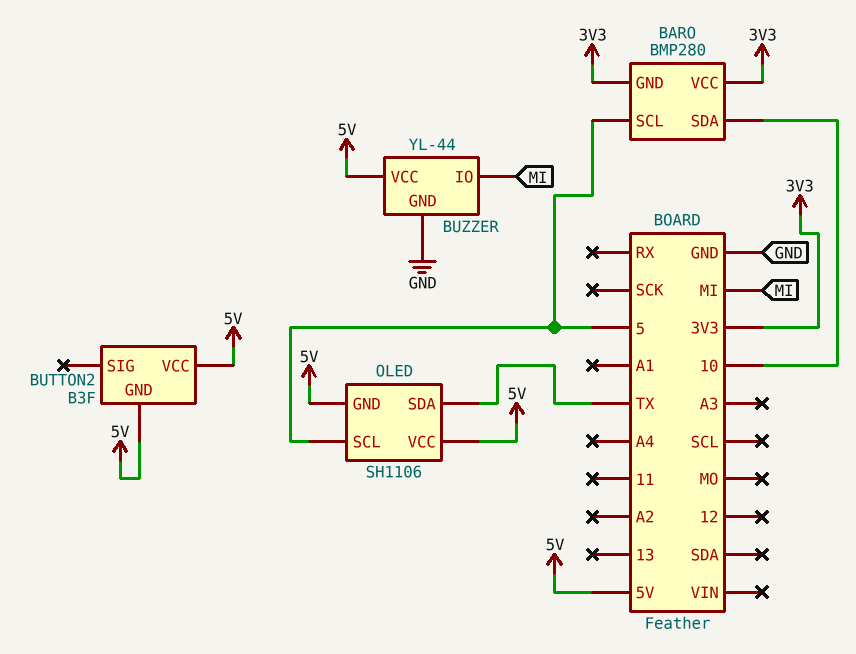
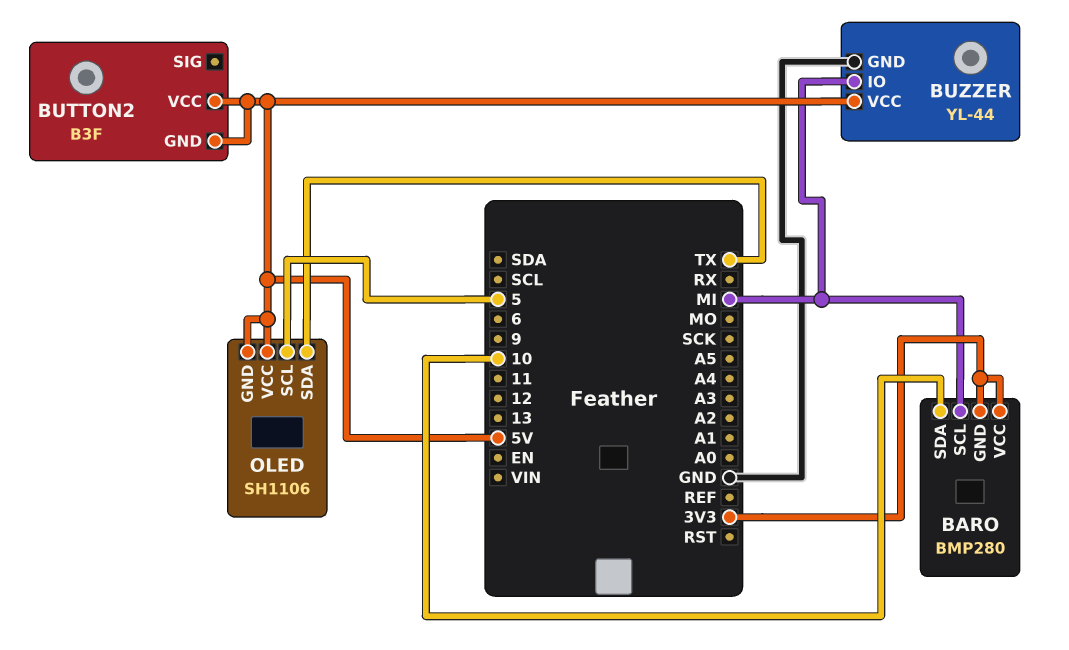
BARO pin SCL: 5 -> MI

